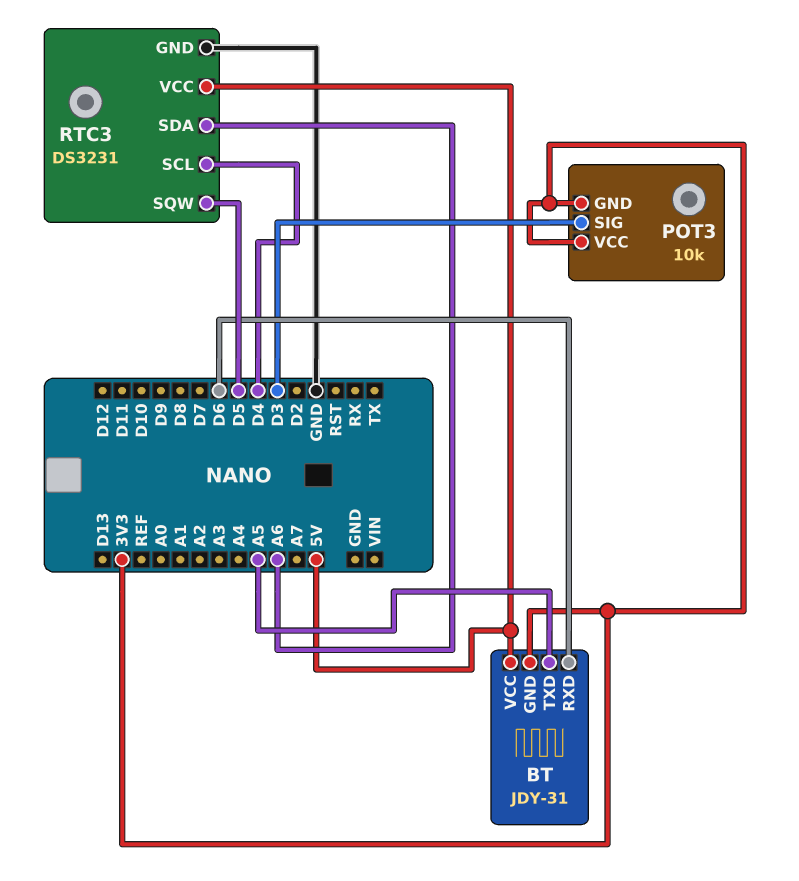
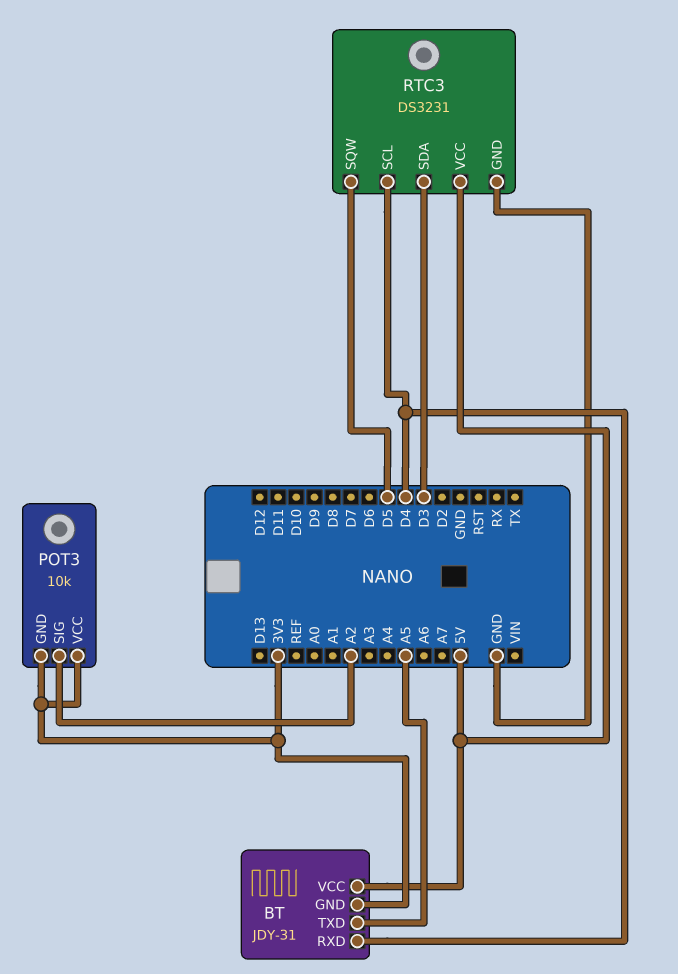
BT pin RXD: D6 -> D4
POT3 pin SIG: D3 -> A2
RTC3 pin SDA: A6 -> D3

